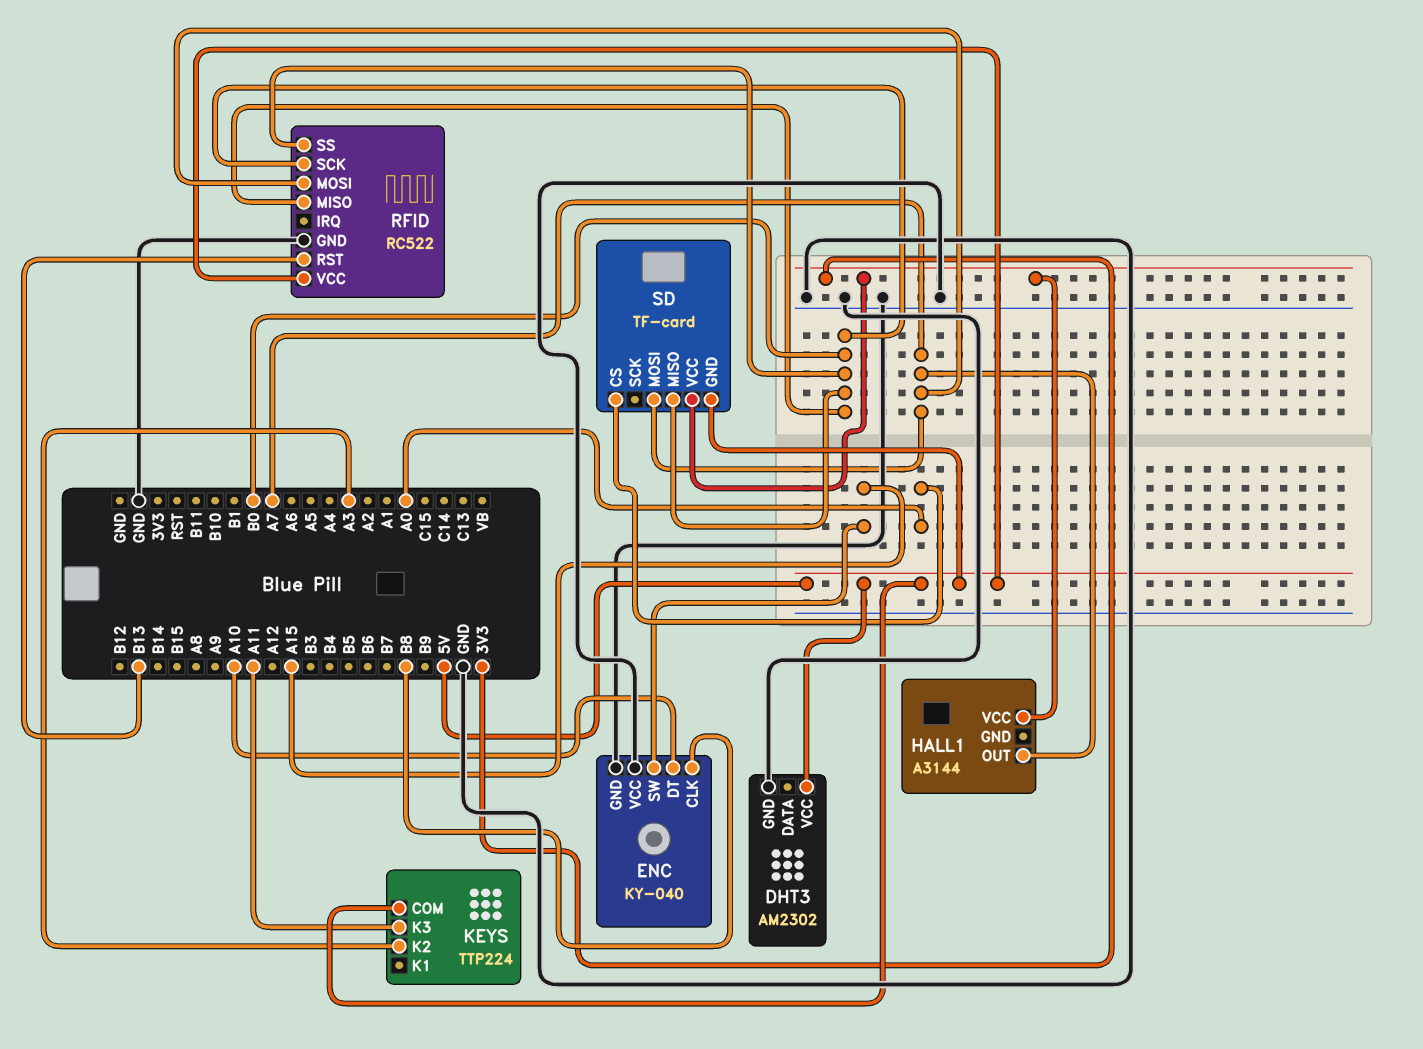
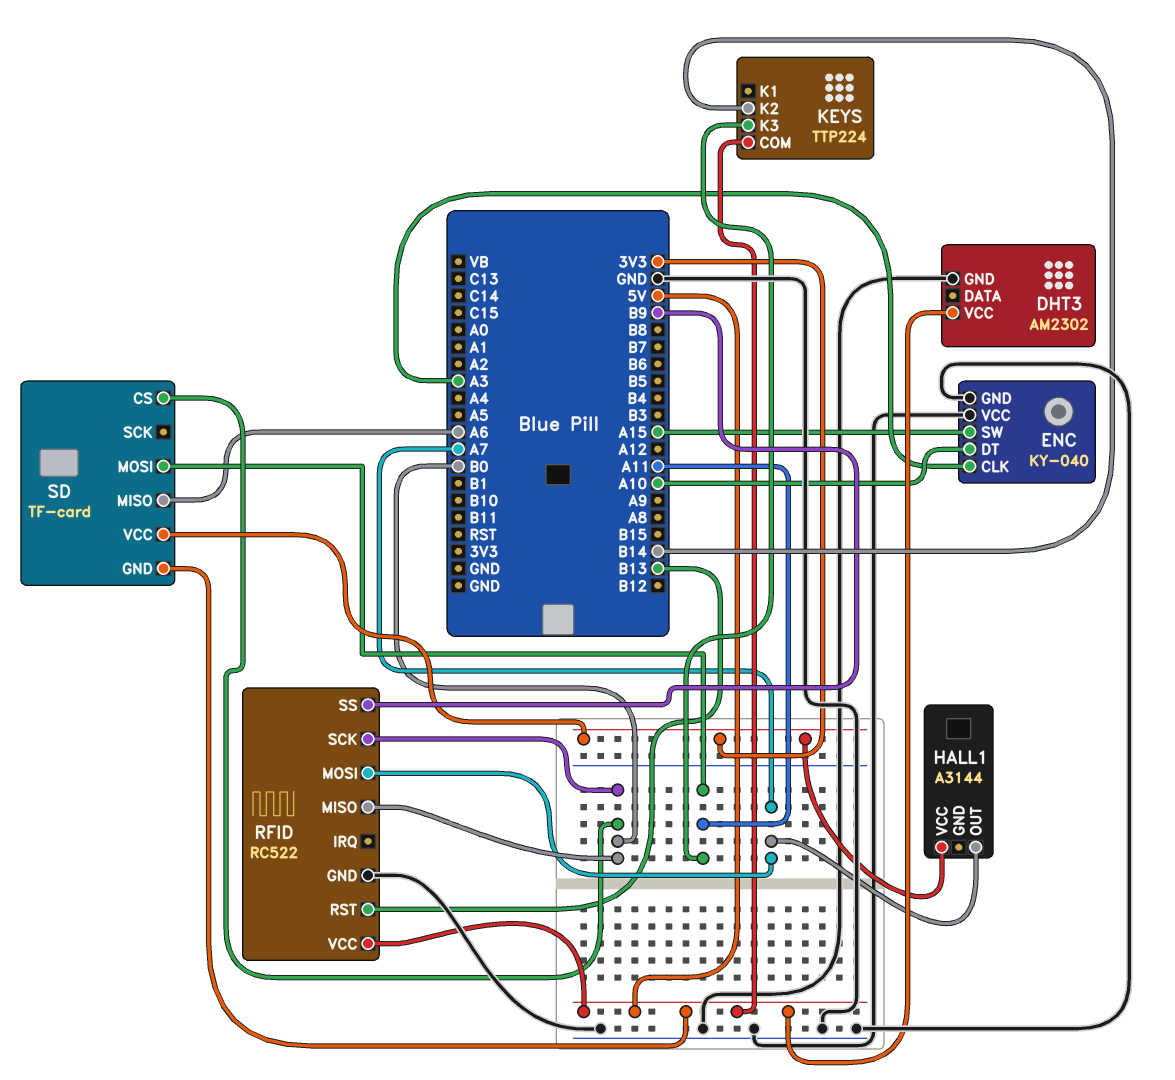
ENC pin CLK: B8 -> A3
KEYS pin K2: A3 -> B14
RFID pin SS: B0 -> B9
SD pin CS: A0 -> B0
SD pin MISO: B0 -> A6
SD pin MOSI: A7 -> A11

